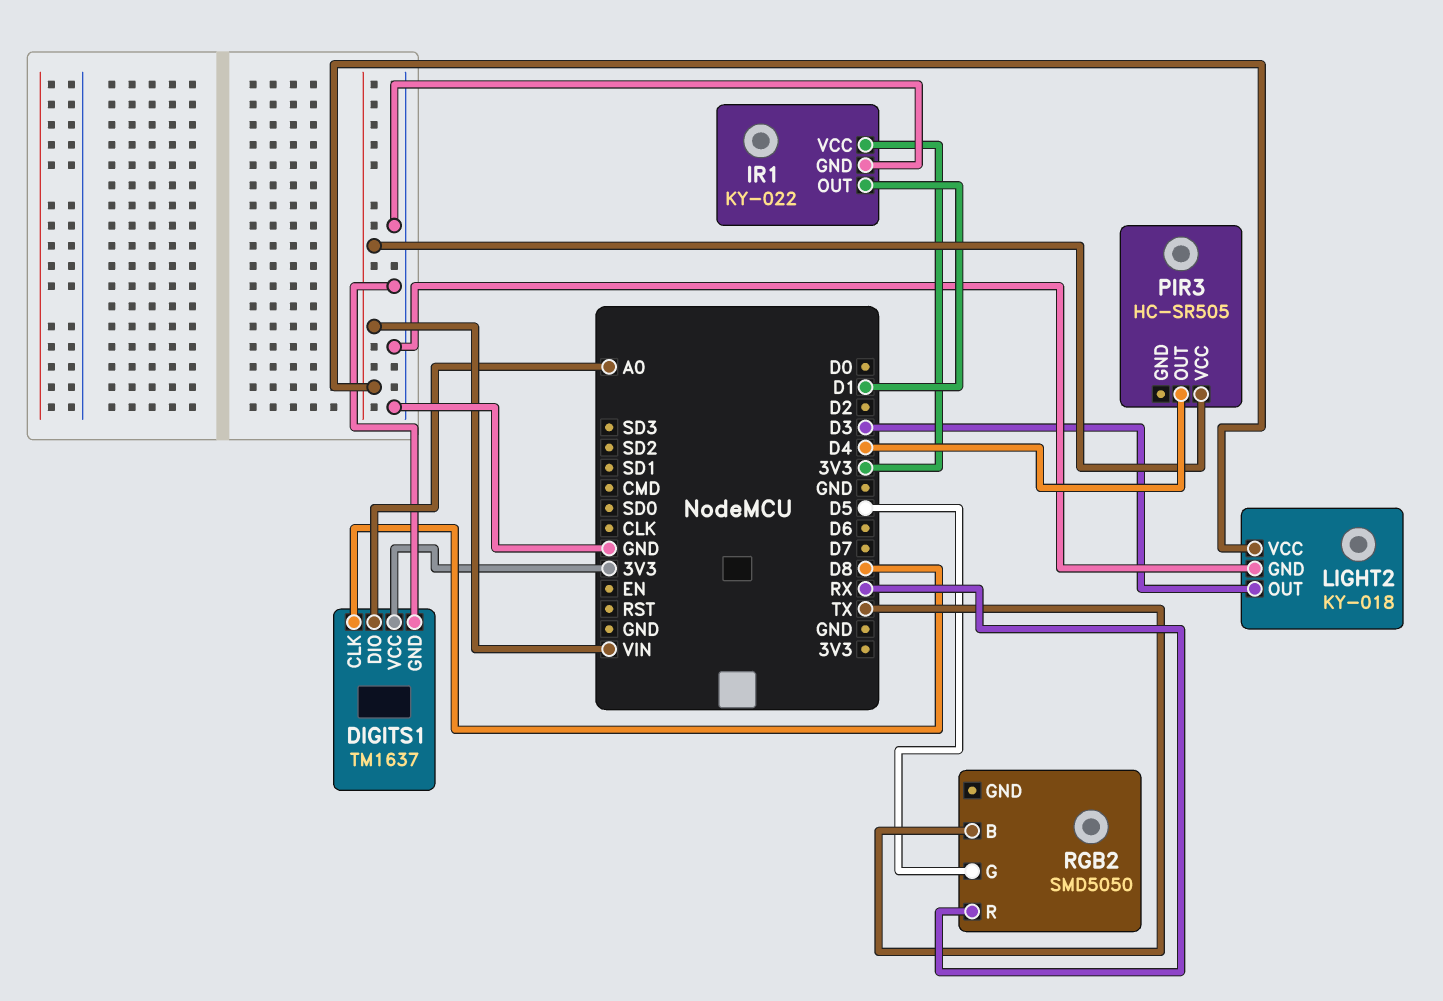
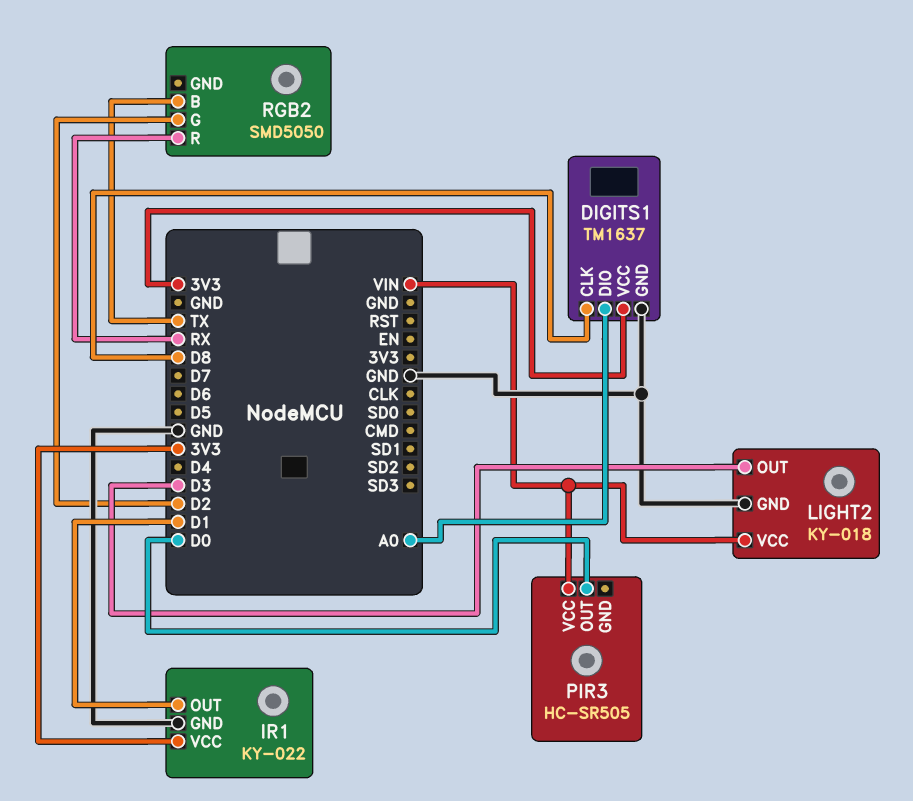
PIR3 pin OUT: D4 -> D0
RGB2 pin G: D5 -> D2

